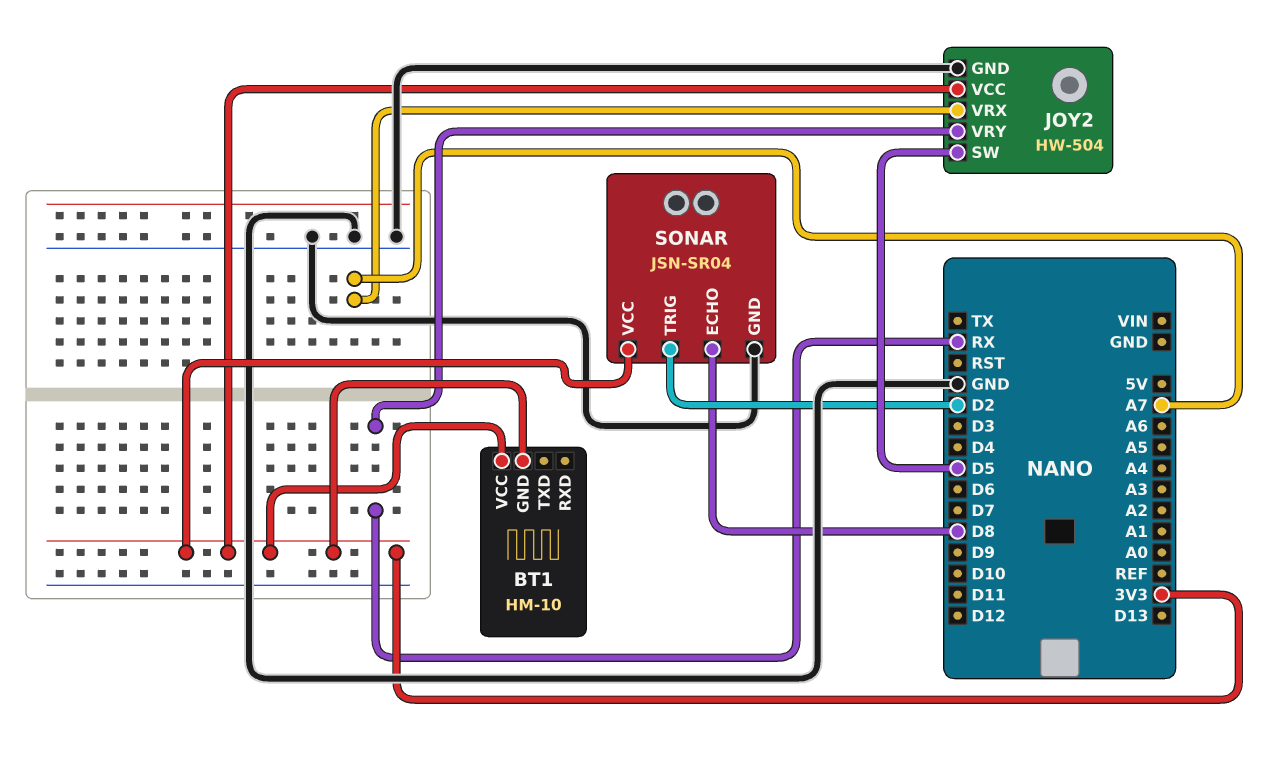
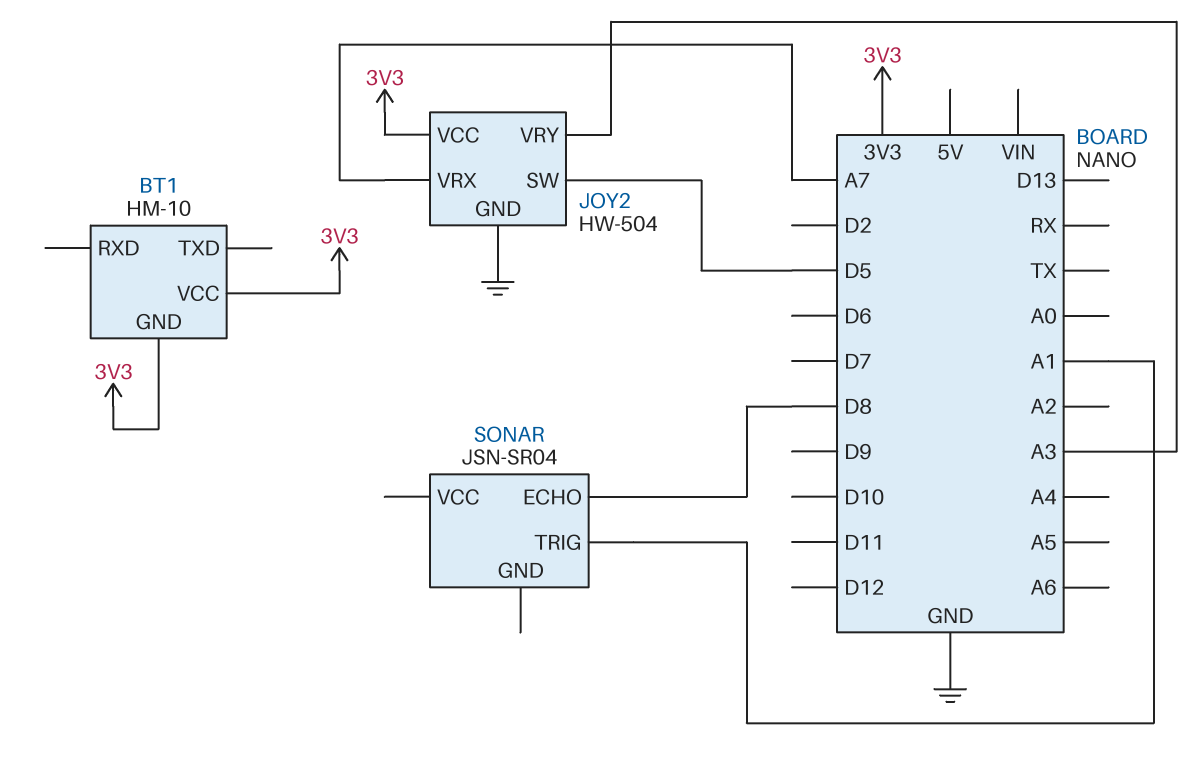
JOY2 pin VRY: RX -> A3
SONAR pin GND: GND -> none
SONAR pin TRIG: D2 -> A1
SONAR pin VCC: 3V3 -> none

